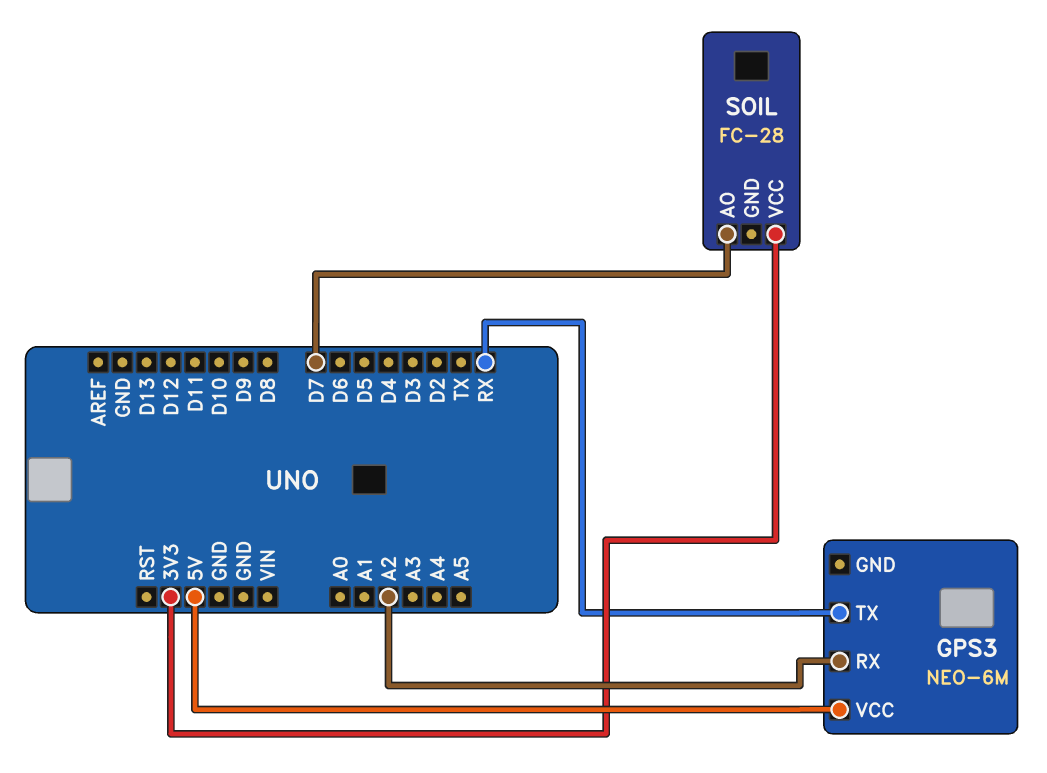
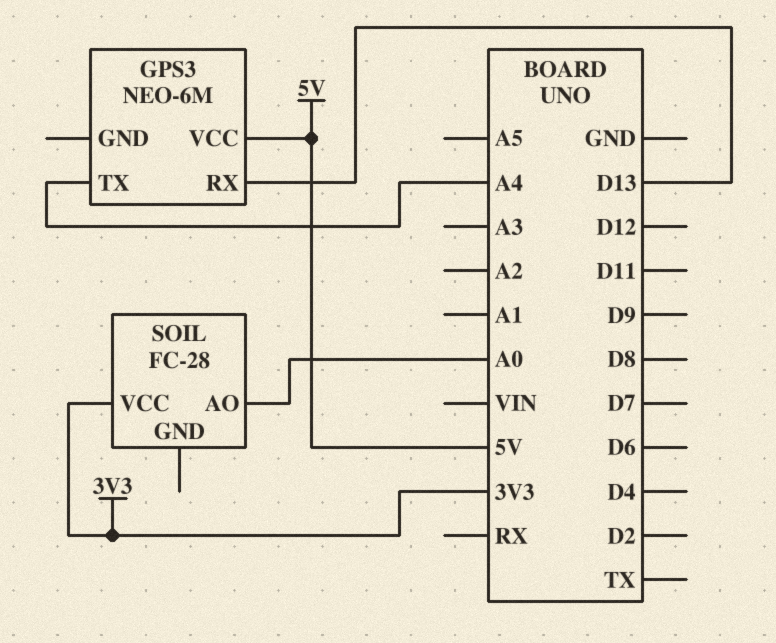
GPS3 pin RX: A2 -> D13
GPS3 pin TX: RX -> A4
SOIL pin AO: D7 -> A0

